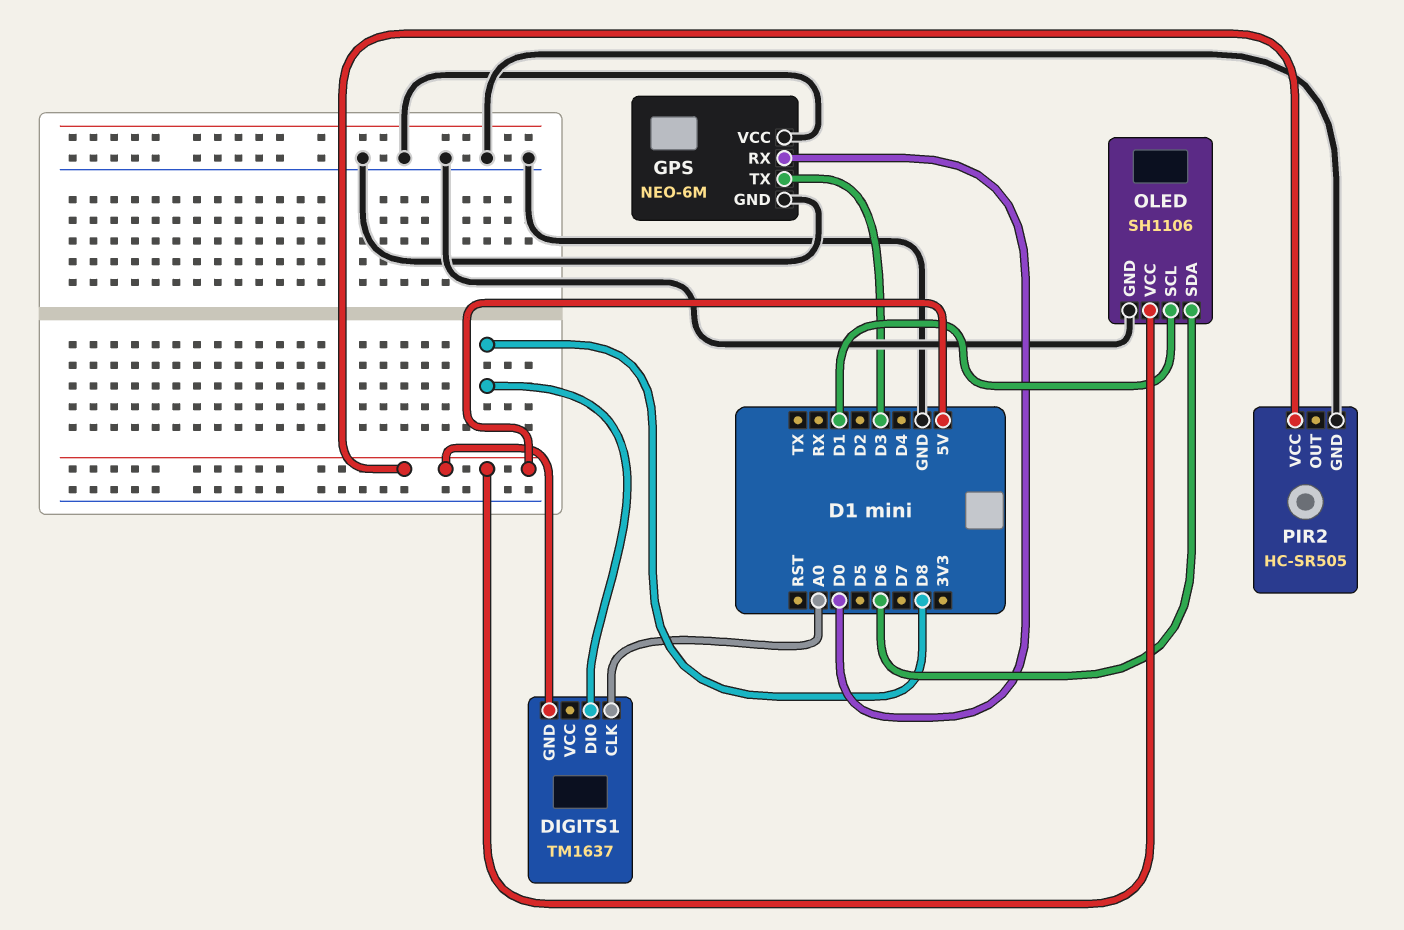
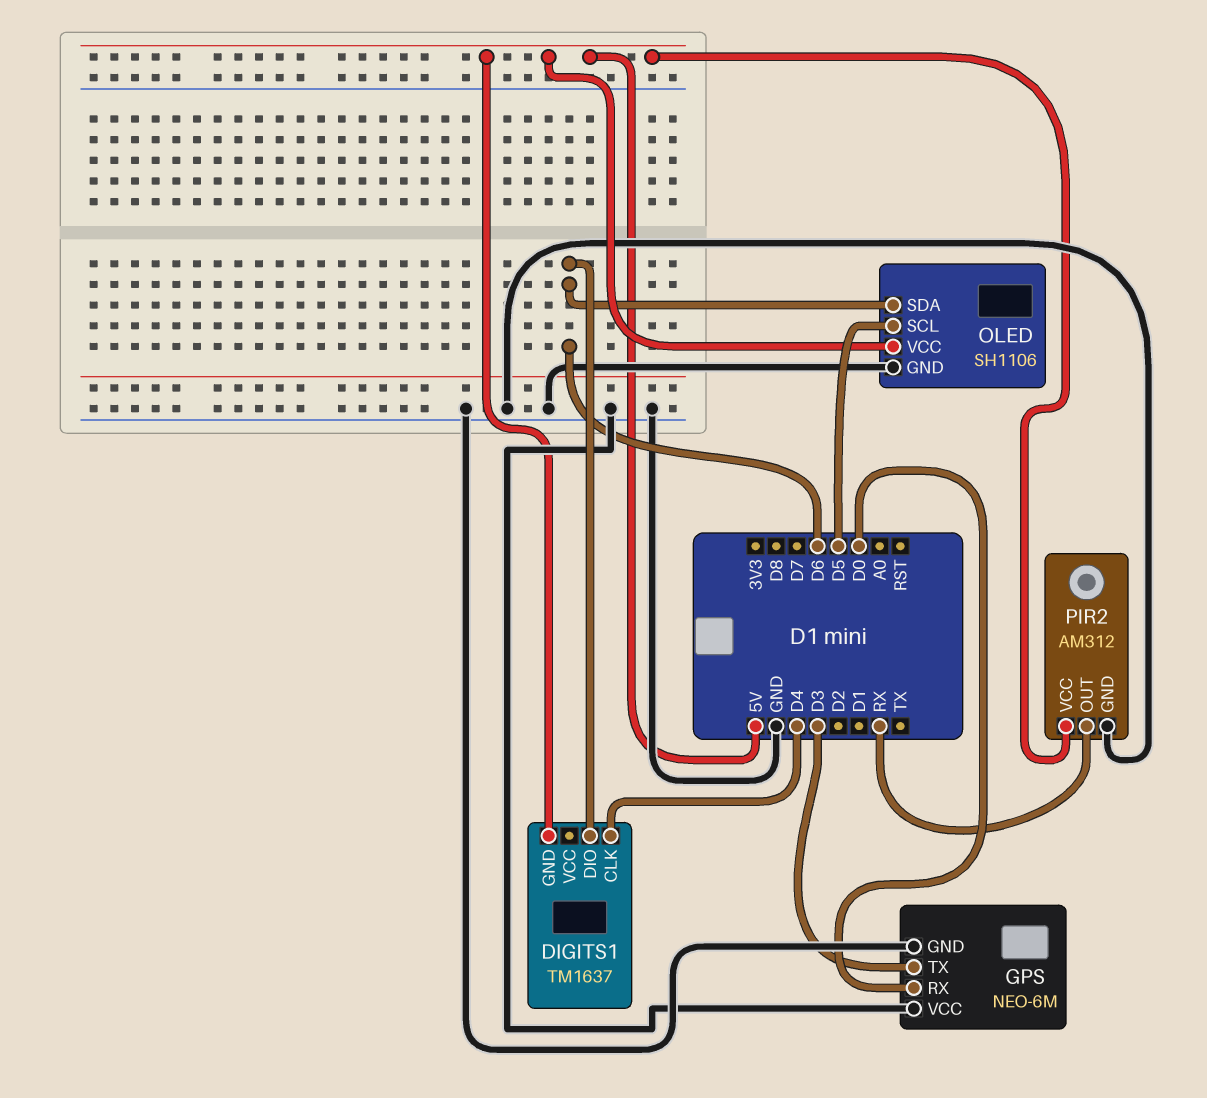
DIGITS1 pin CLK: A0 -> D4
DIGITS1 pin DIO: D8 -> D6
OLED pin SCL: D1 -> D5
PIR2: HC-SR505 -> AM312
PIR2 pin OUT: none -> RX

